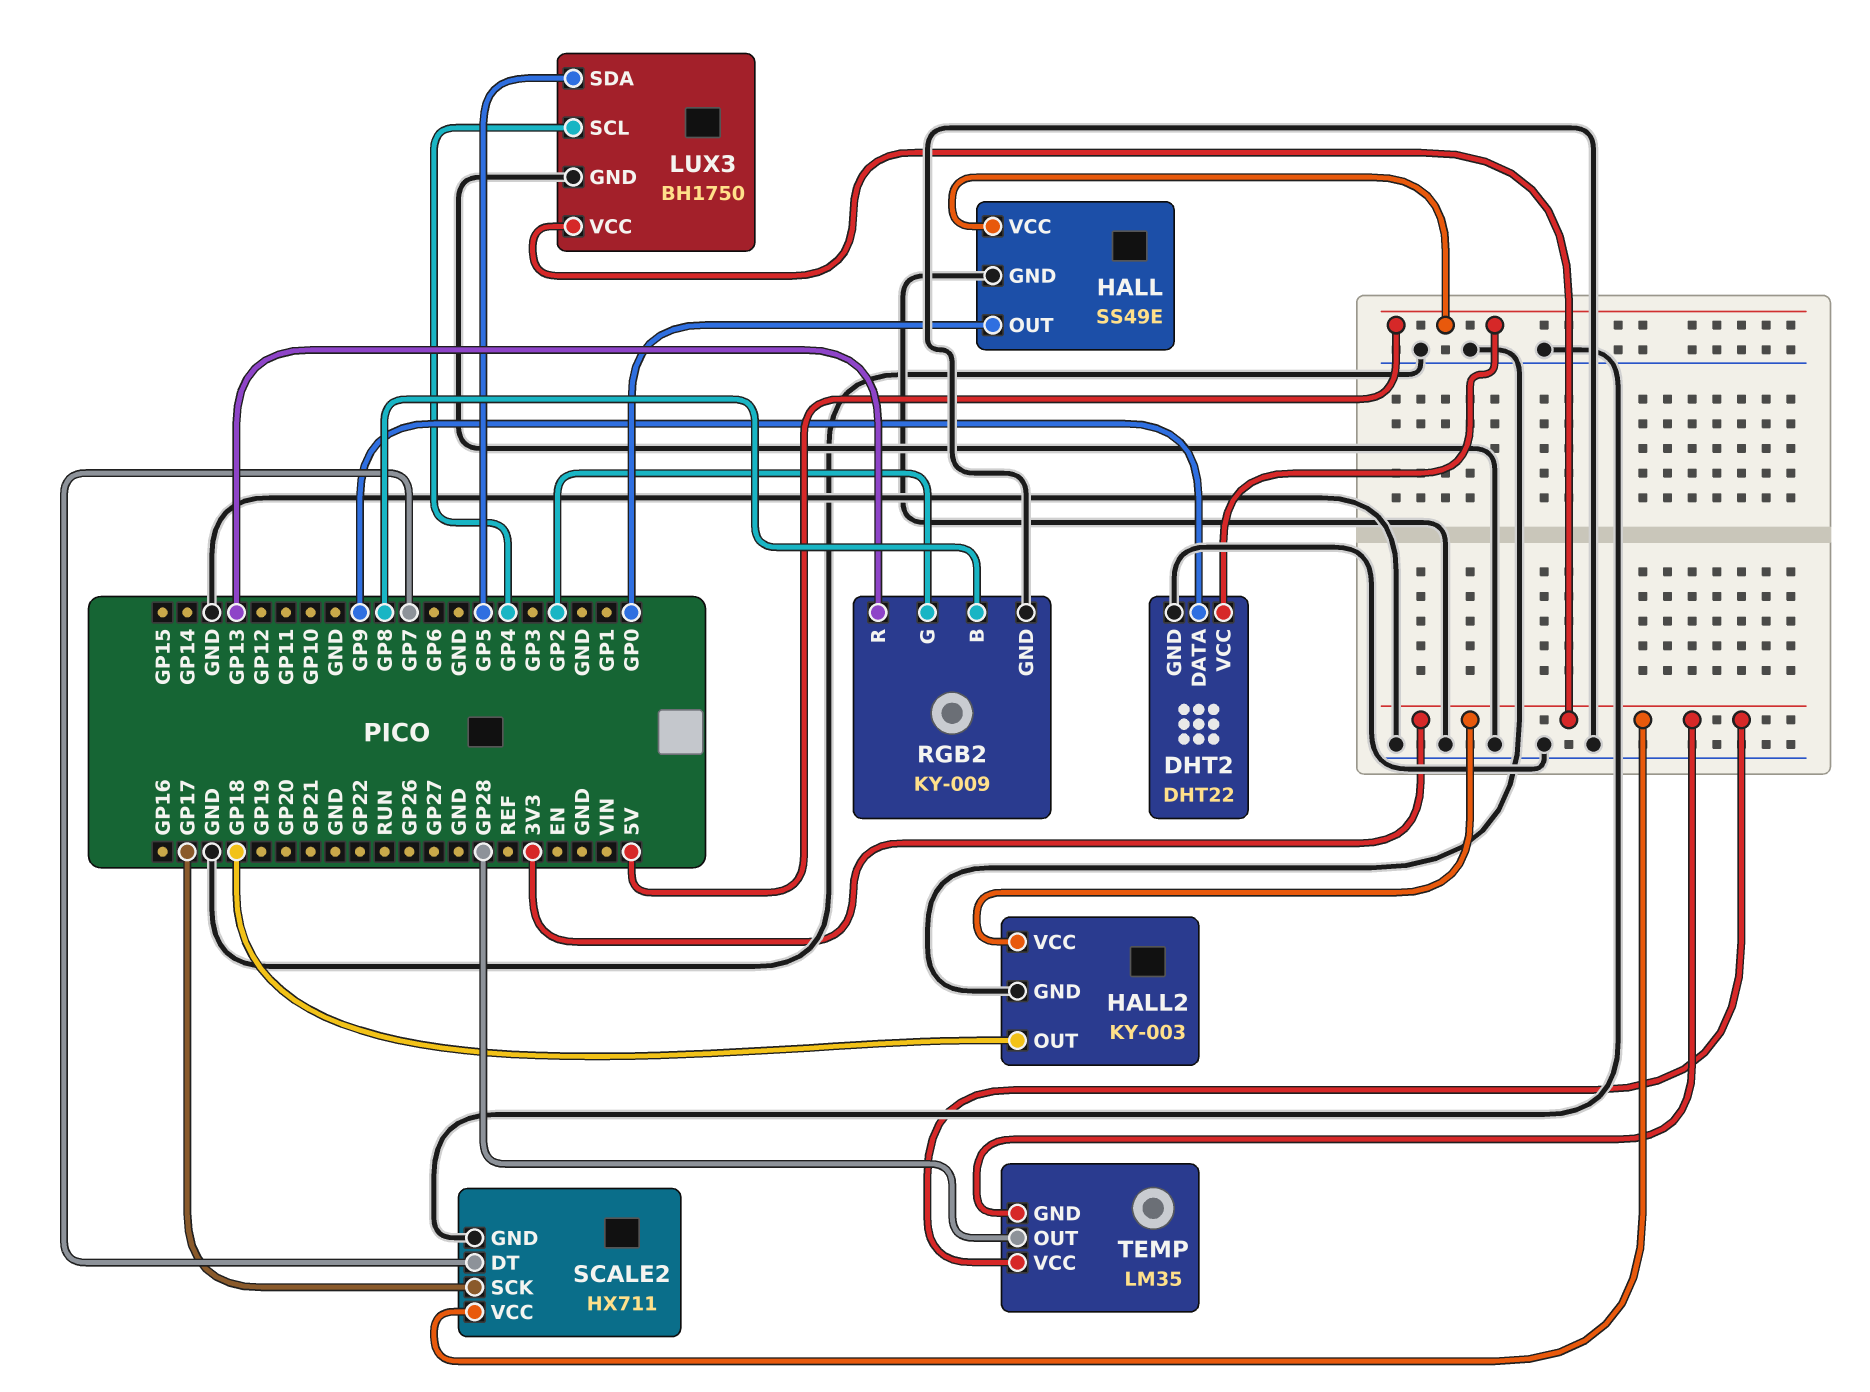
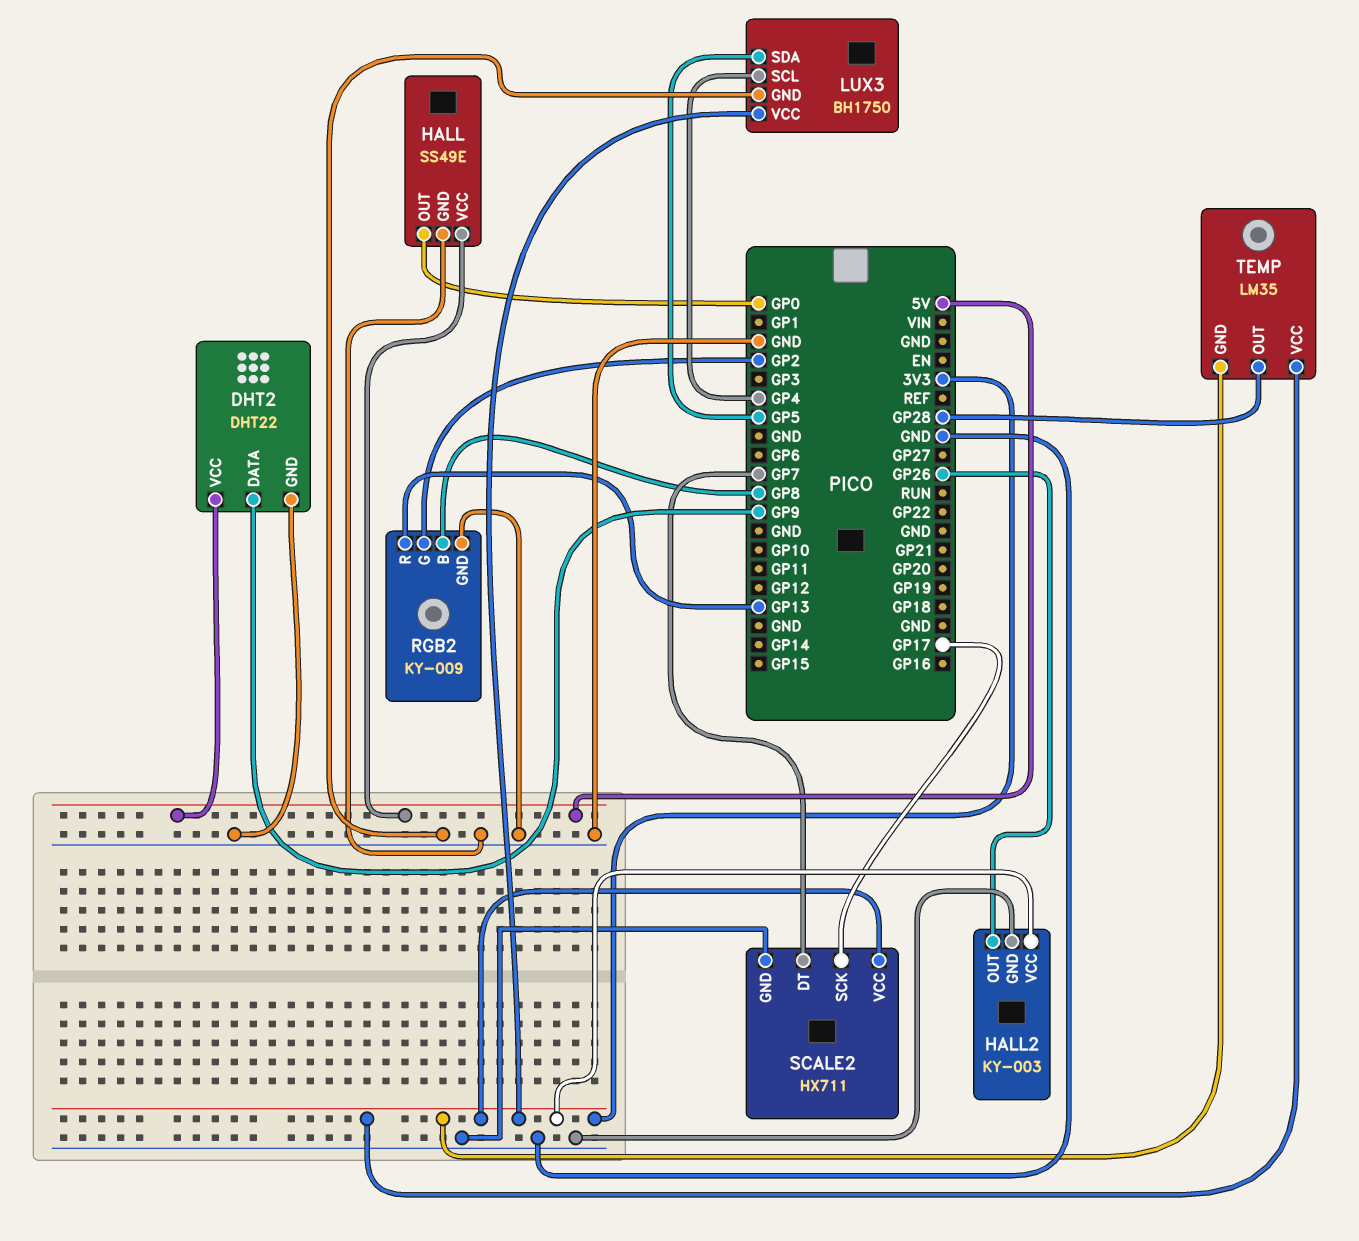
HALL2 pin OUT: GP18 -> GP26

